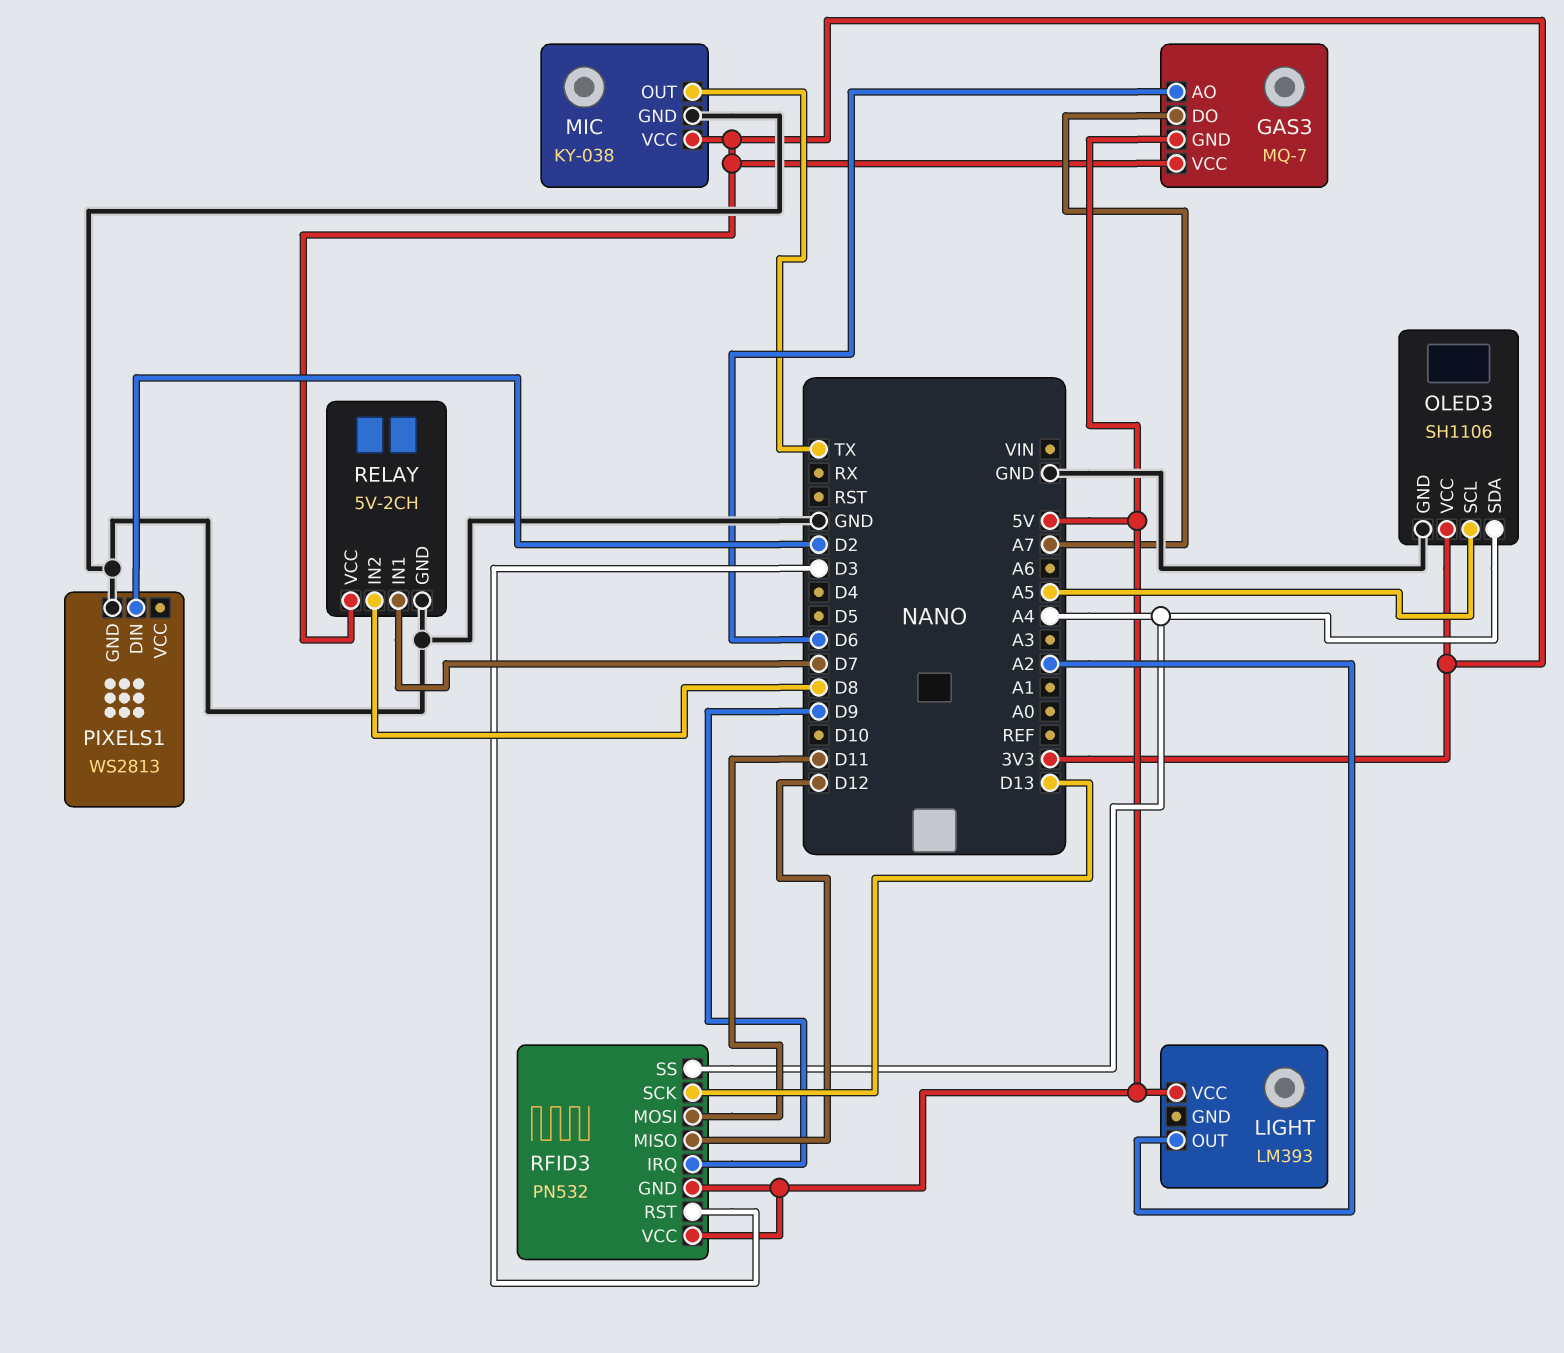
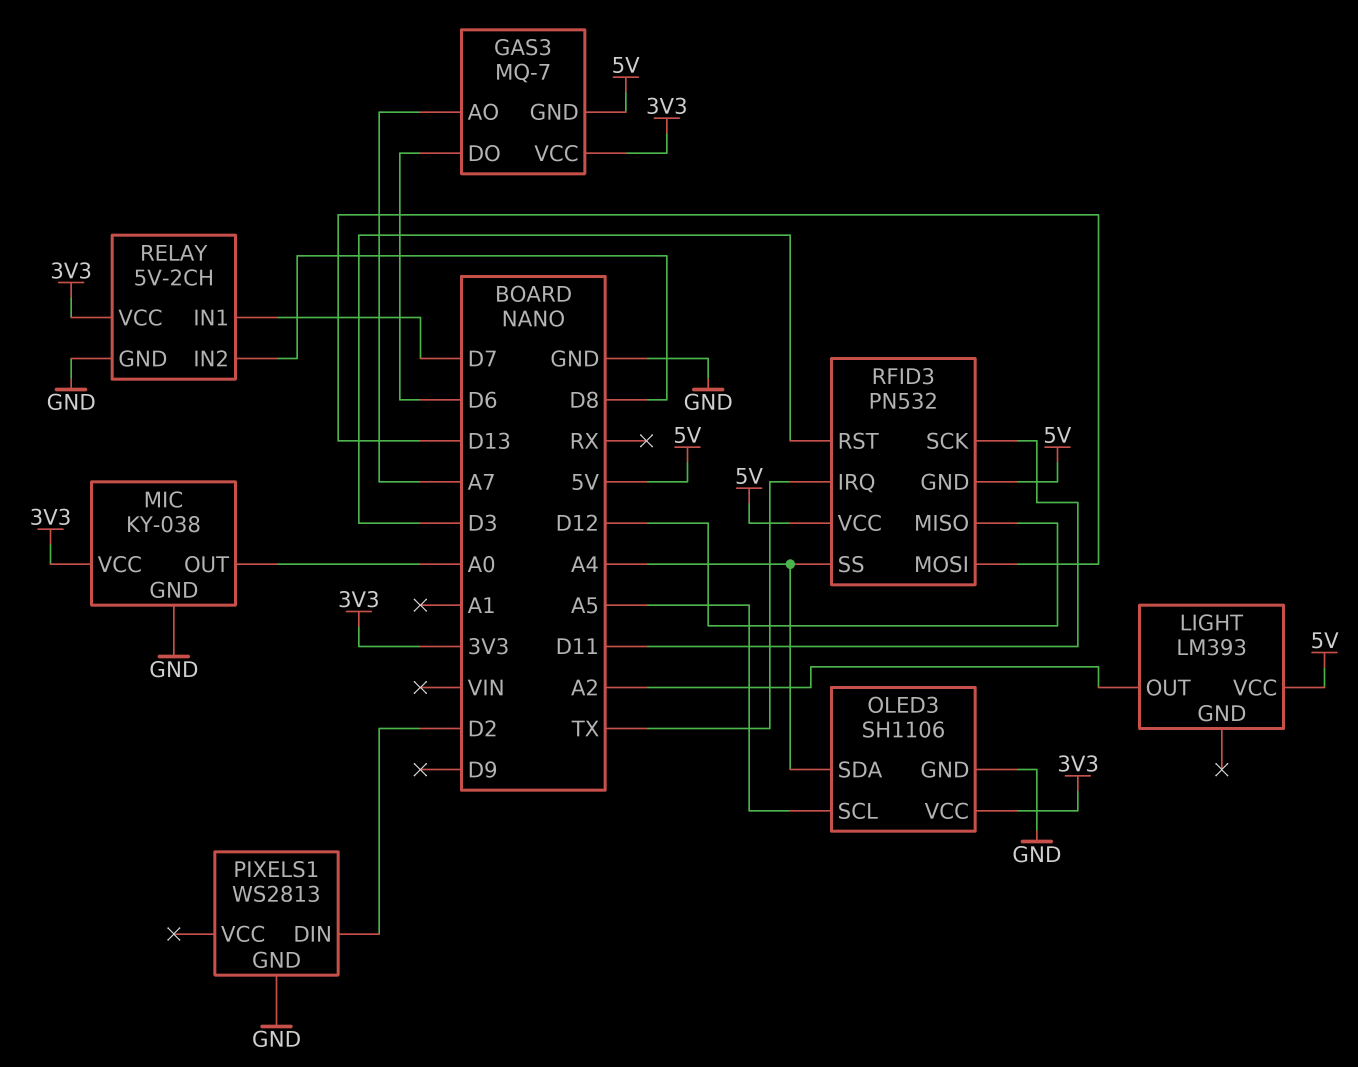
GAS3 pin AO: D6 -> A7
GAS3 pin DO: A7 -> D6
MIC pin OUT: TX -> A0
RFID3 pin IRQ: D9 -> TX
RFID3 pin MOSI: D11 -> D13
RFID3 pin SCK: D13 -> D11

